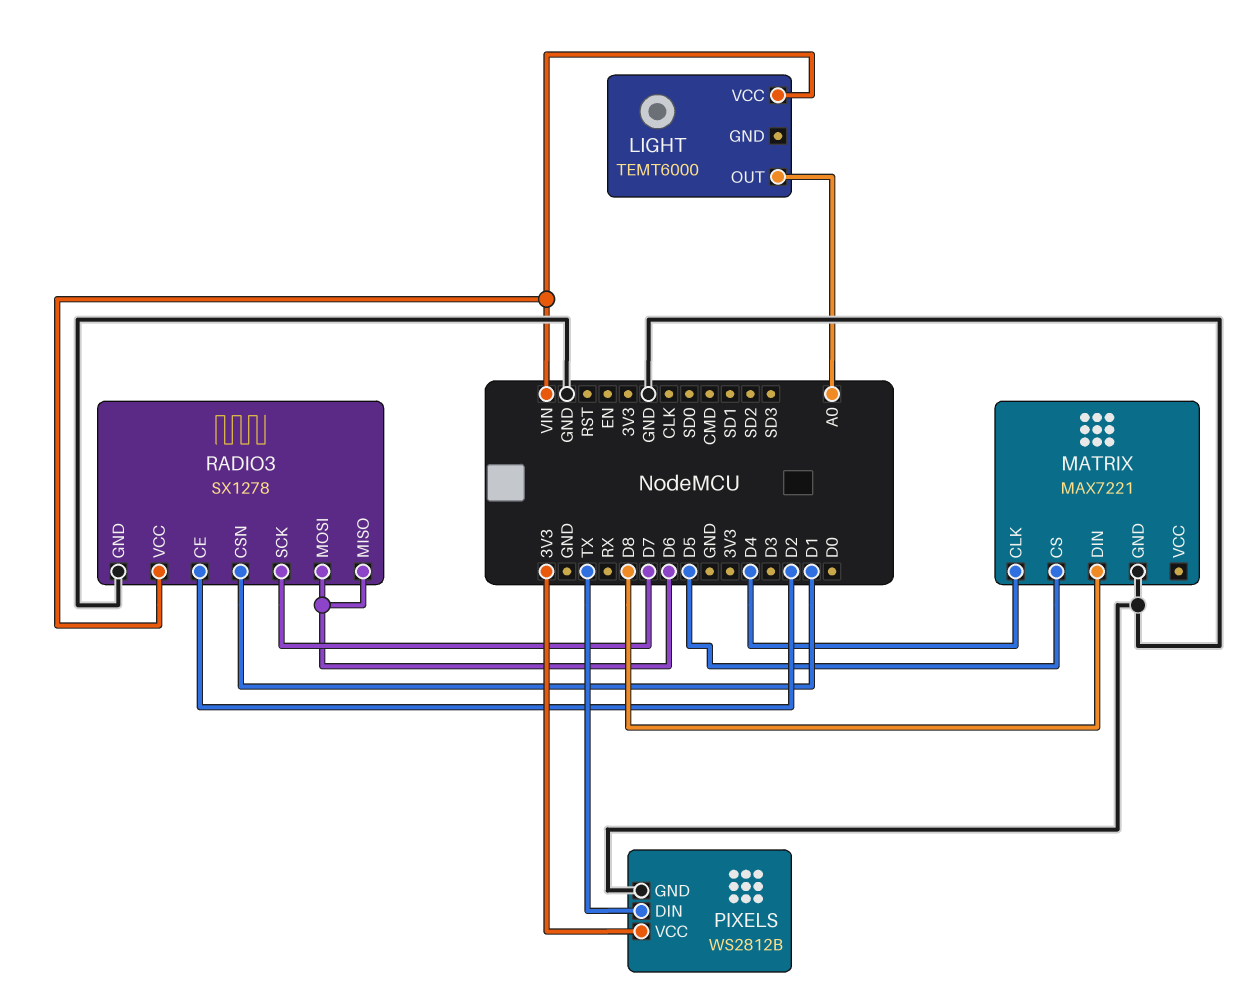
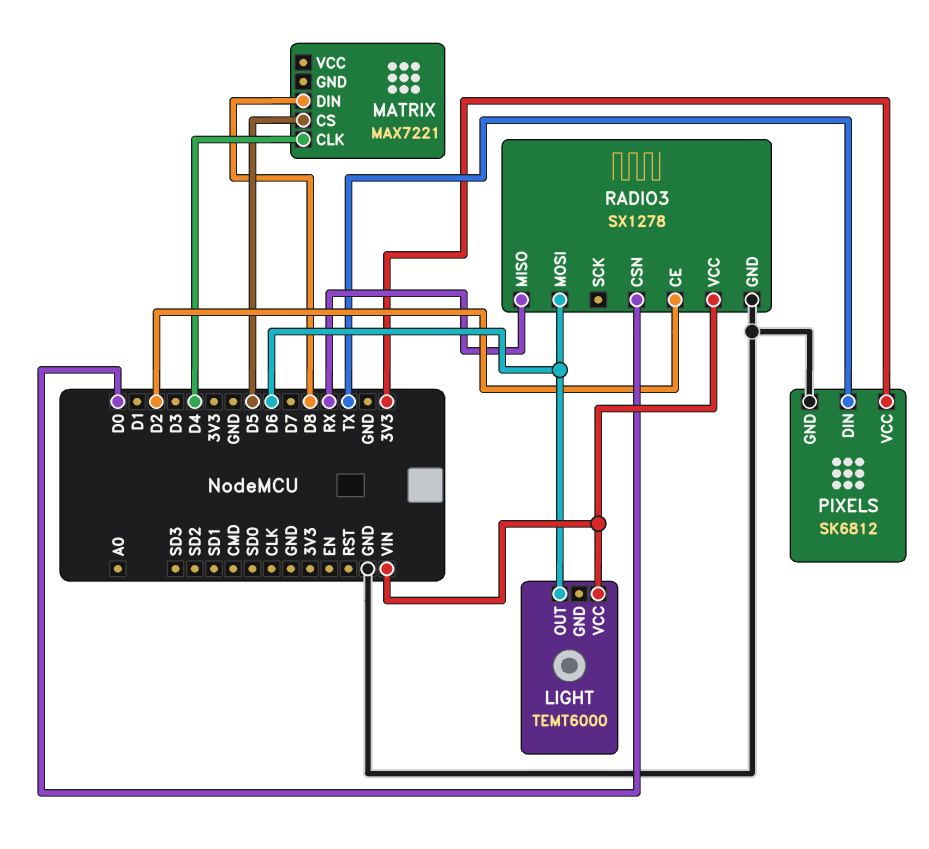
LIGHT pin OUT: A0 -> D6
MATRIX pin GND: GND -> none
PIXELS: WS2812B -> SK6812
RADIO3 pin CSN: D1 -> D0
RADIO3 pin MISO: D6 -> RX
RADIO3 pin SCK: D7 -> none

